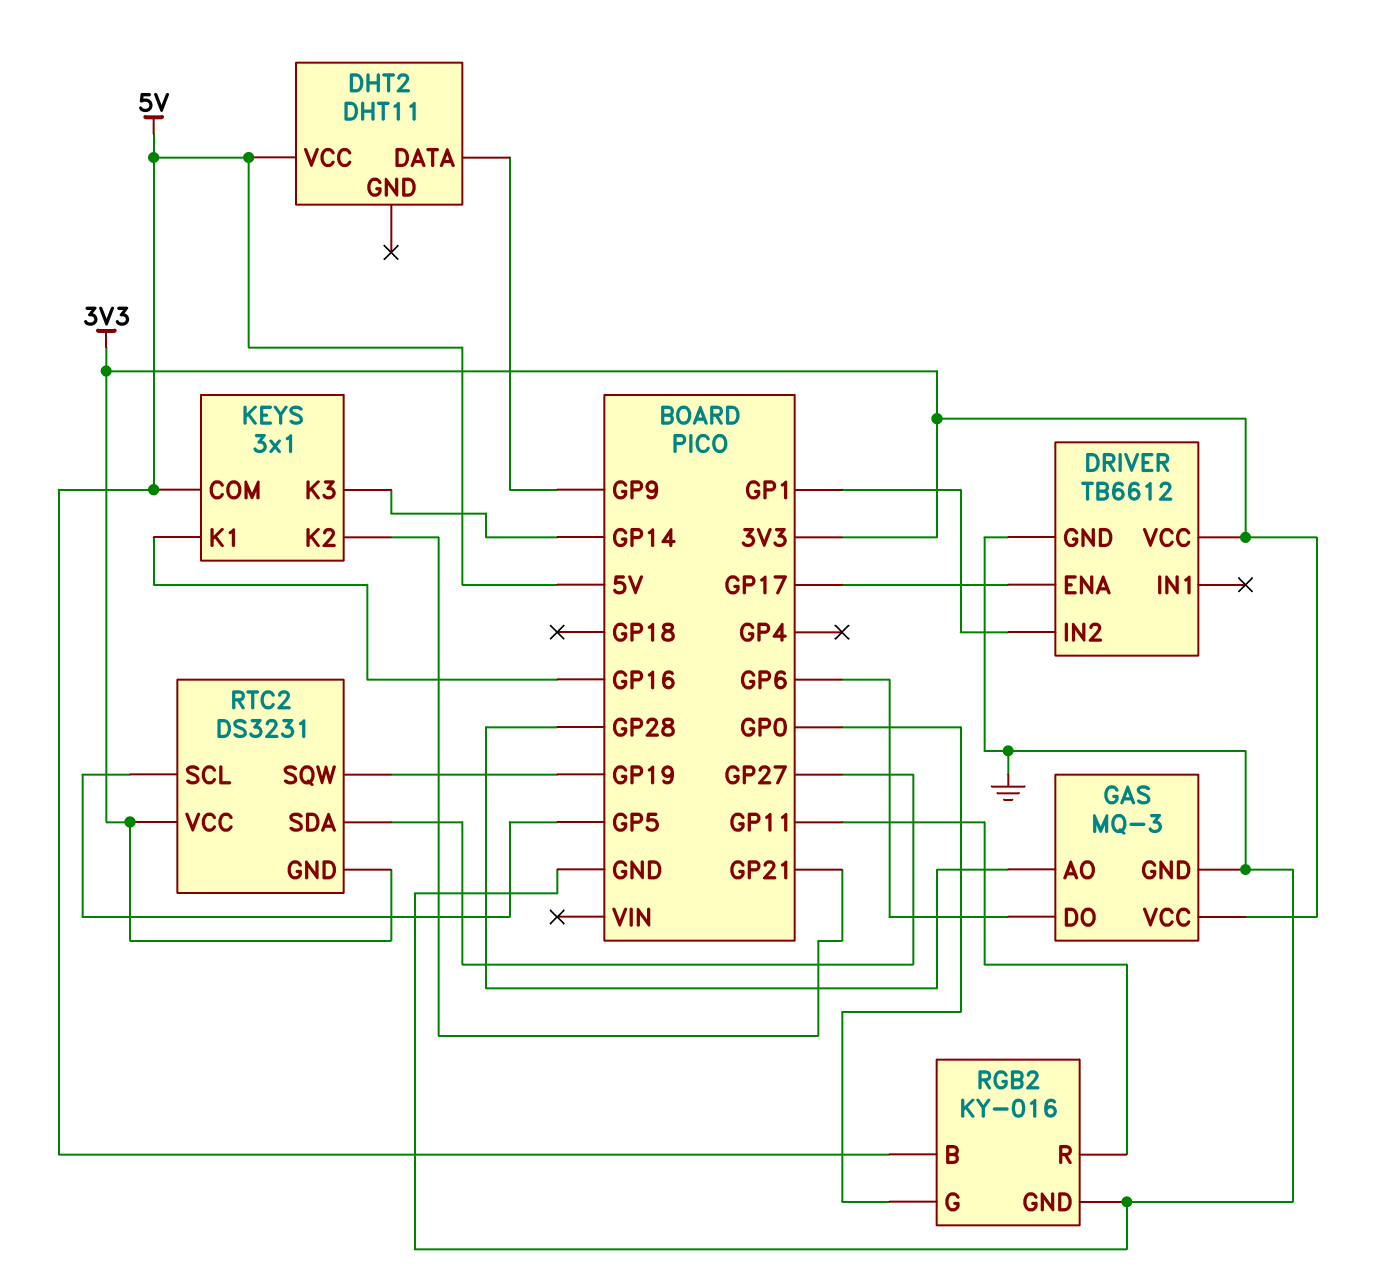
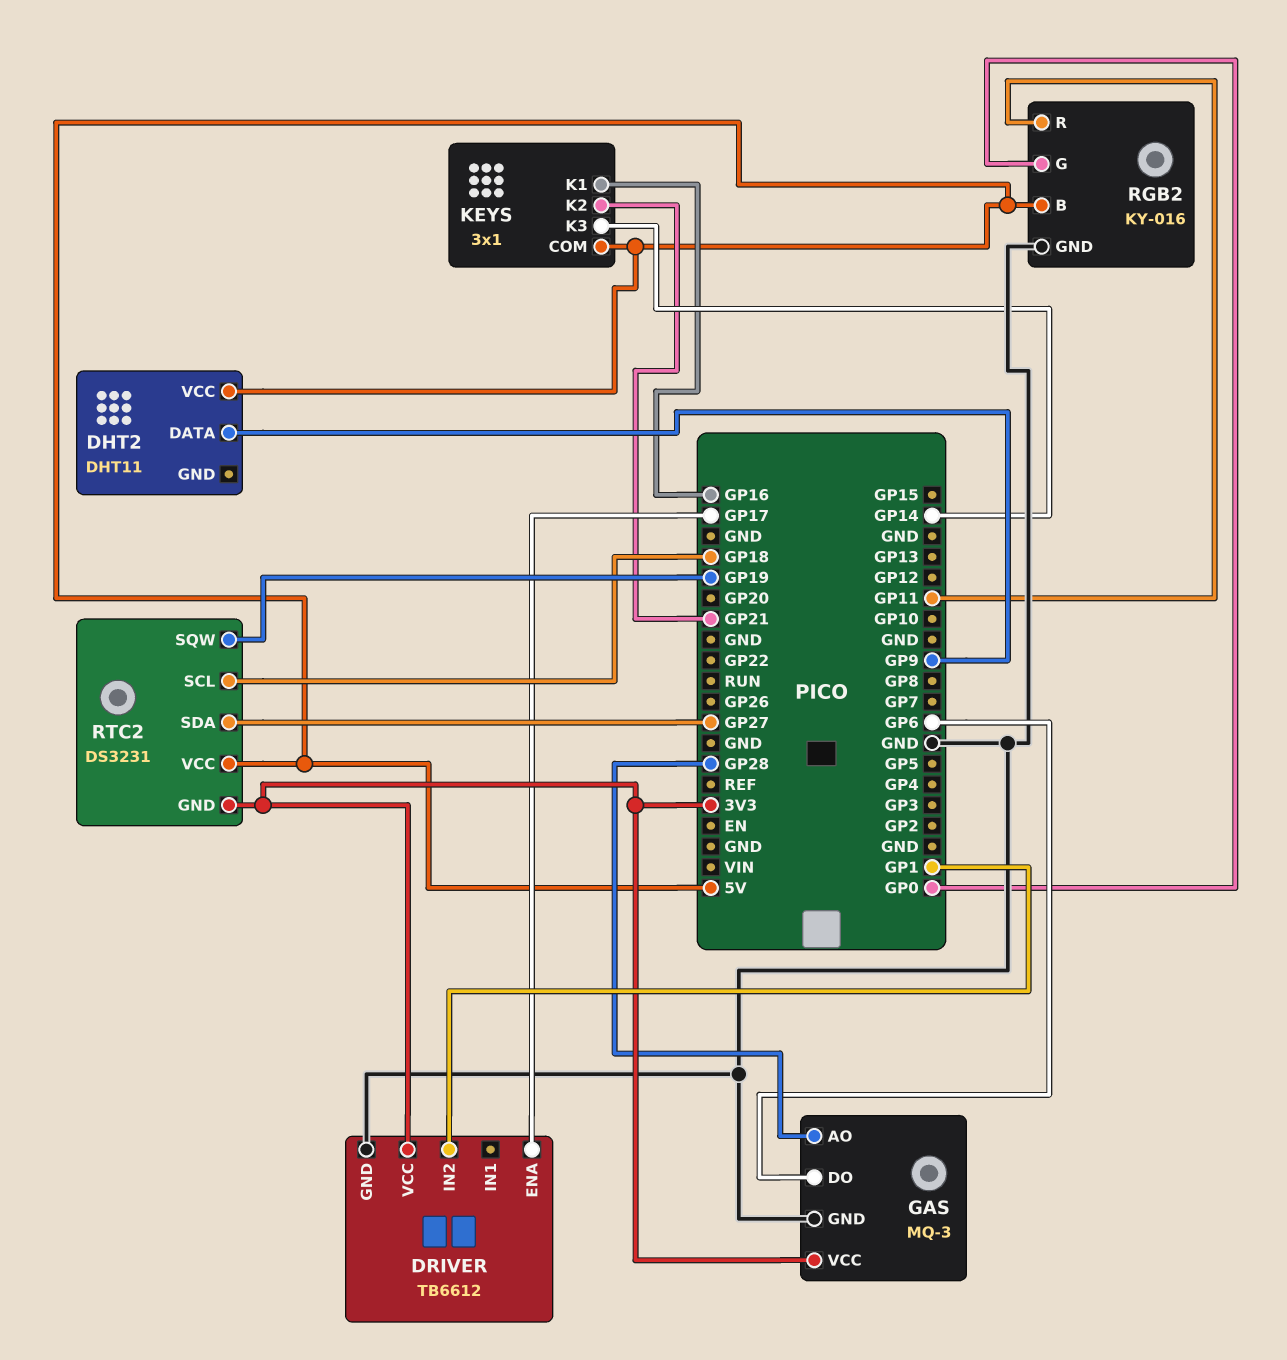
RTC2 pin SCL: GP5 -> GP18
RTC2 pin VCC: 3V3 -> 5V

